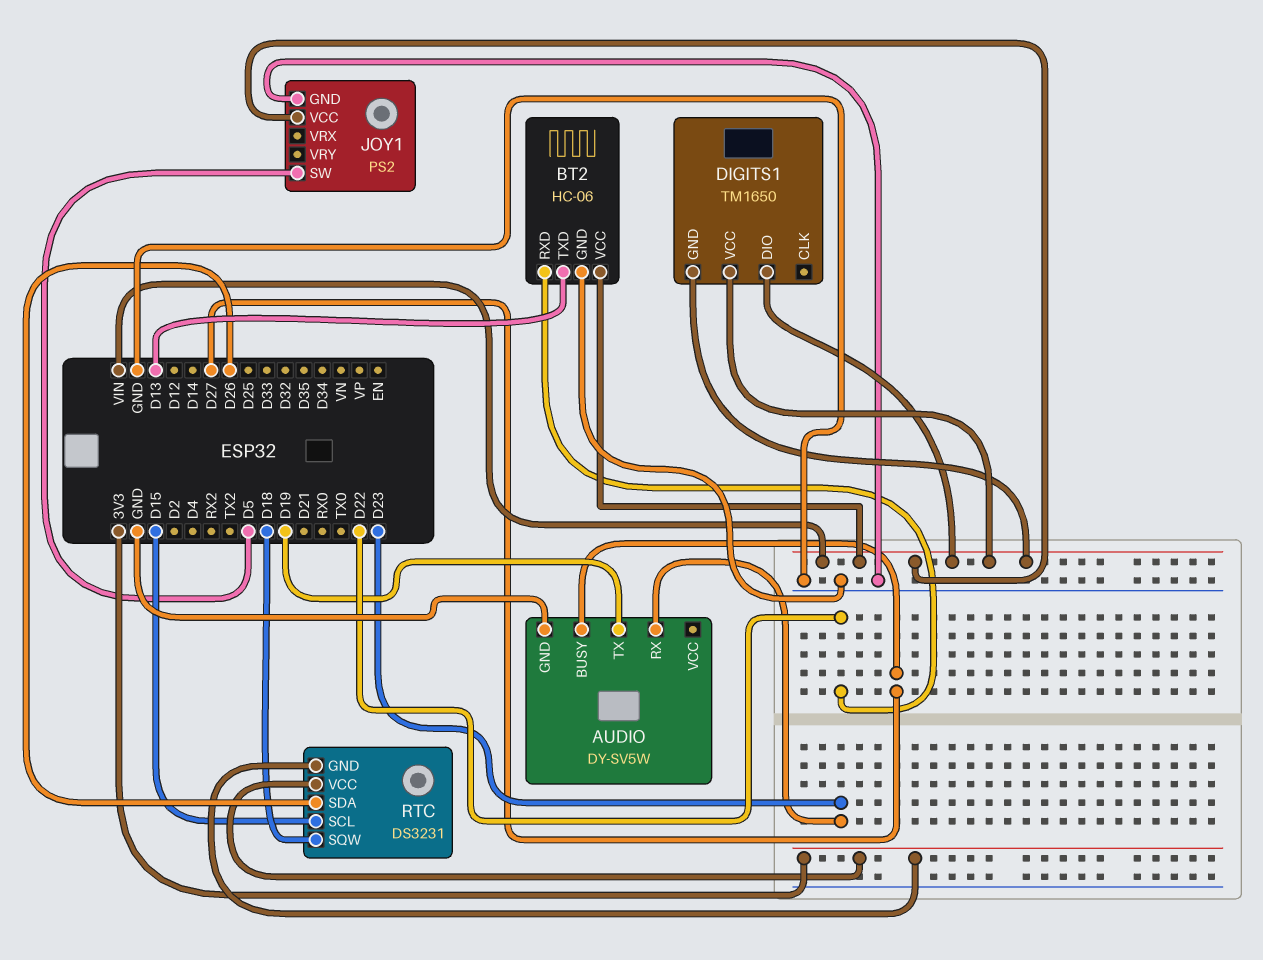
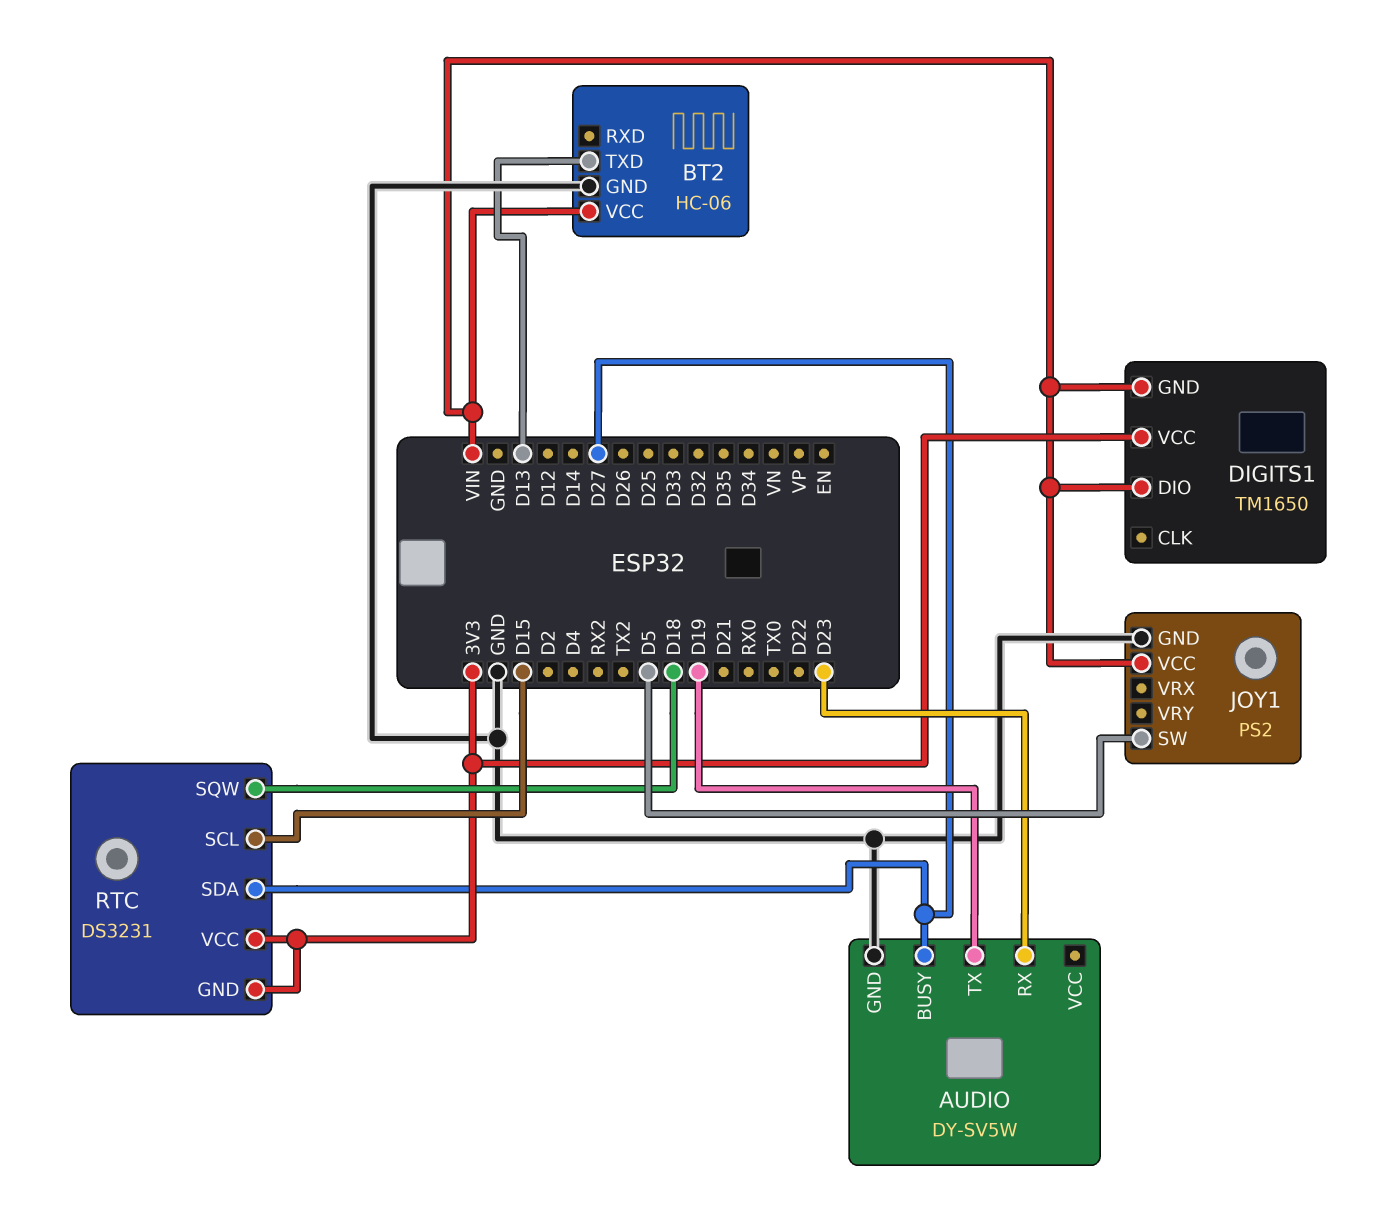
BT2 pin RXD: D22 -> none
DIGITS1 pin VCC: VIN -> 3V3
RTC pin SDA: D26 -> D27

